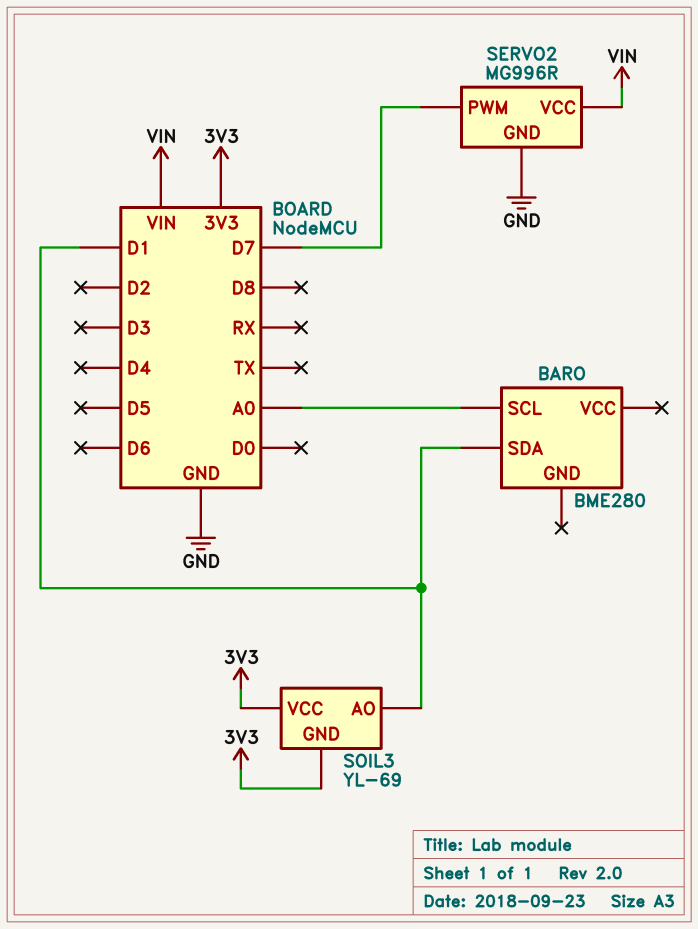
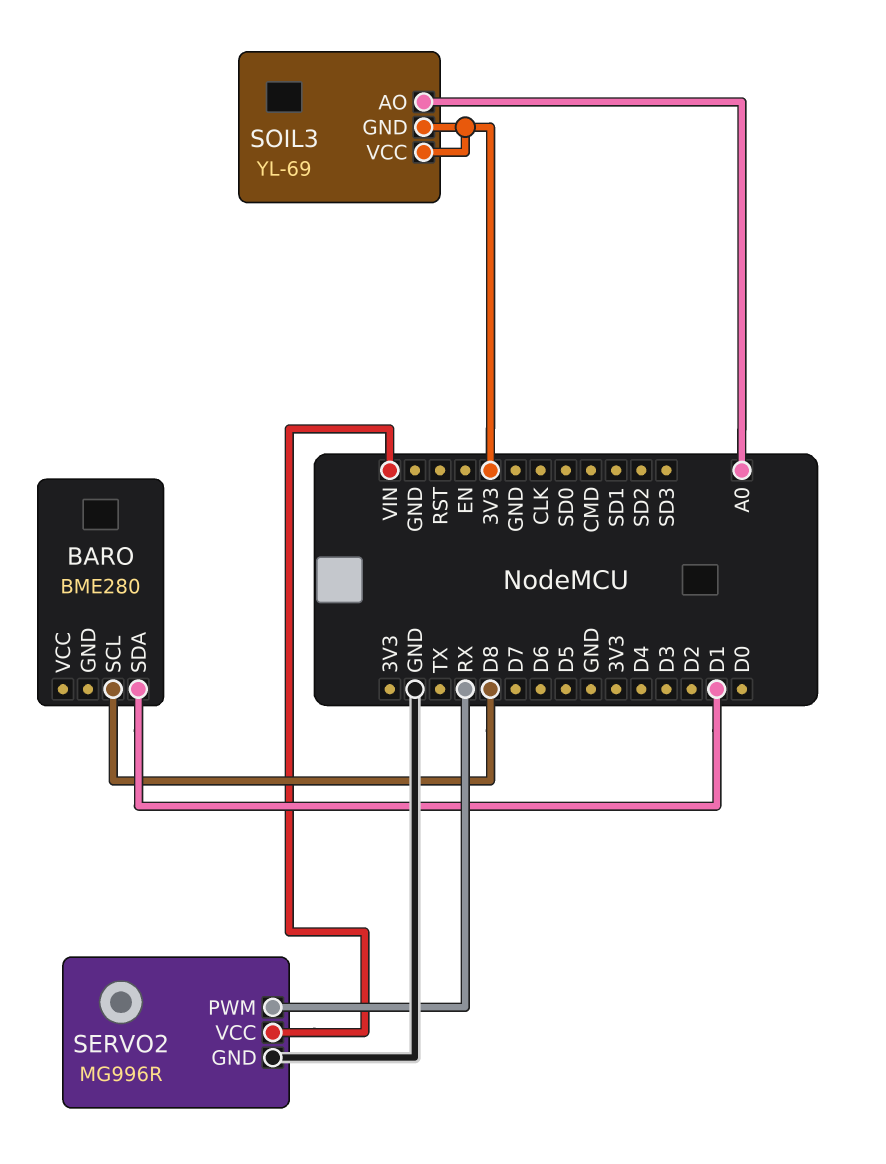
BARO pin SCL: A0 -> D8
SERVO2 pin PWM: D7 -> RX
SOIL3 pin AO: D1 -> A0

